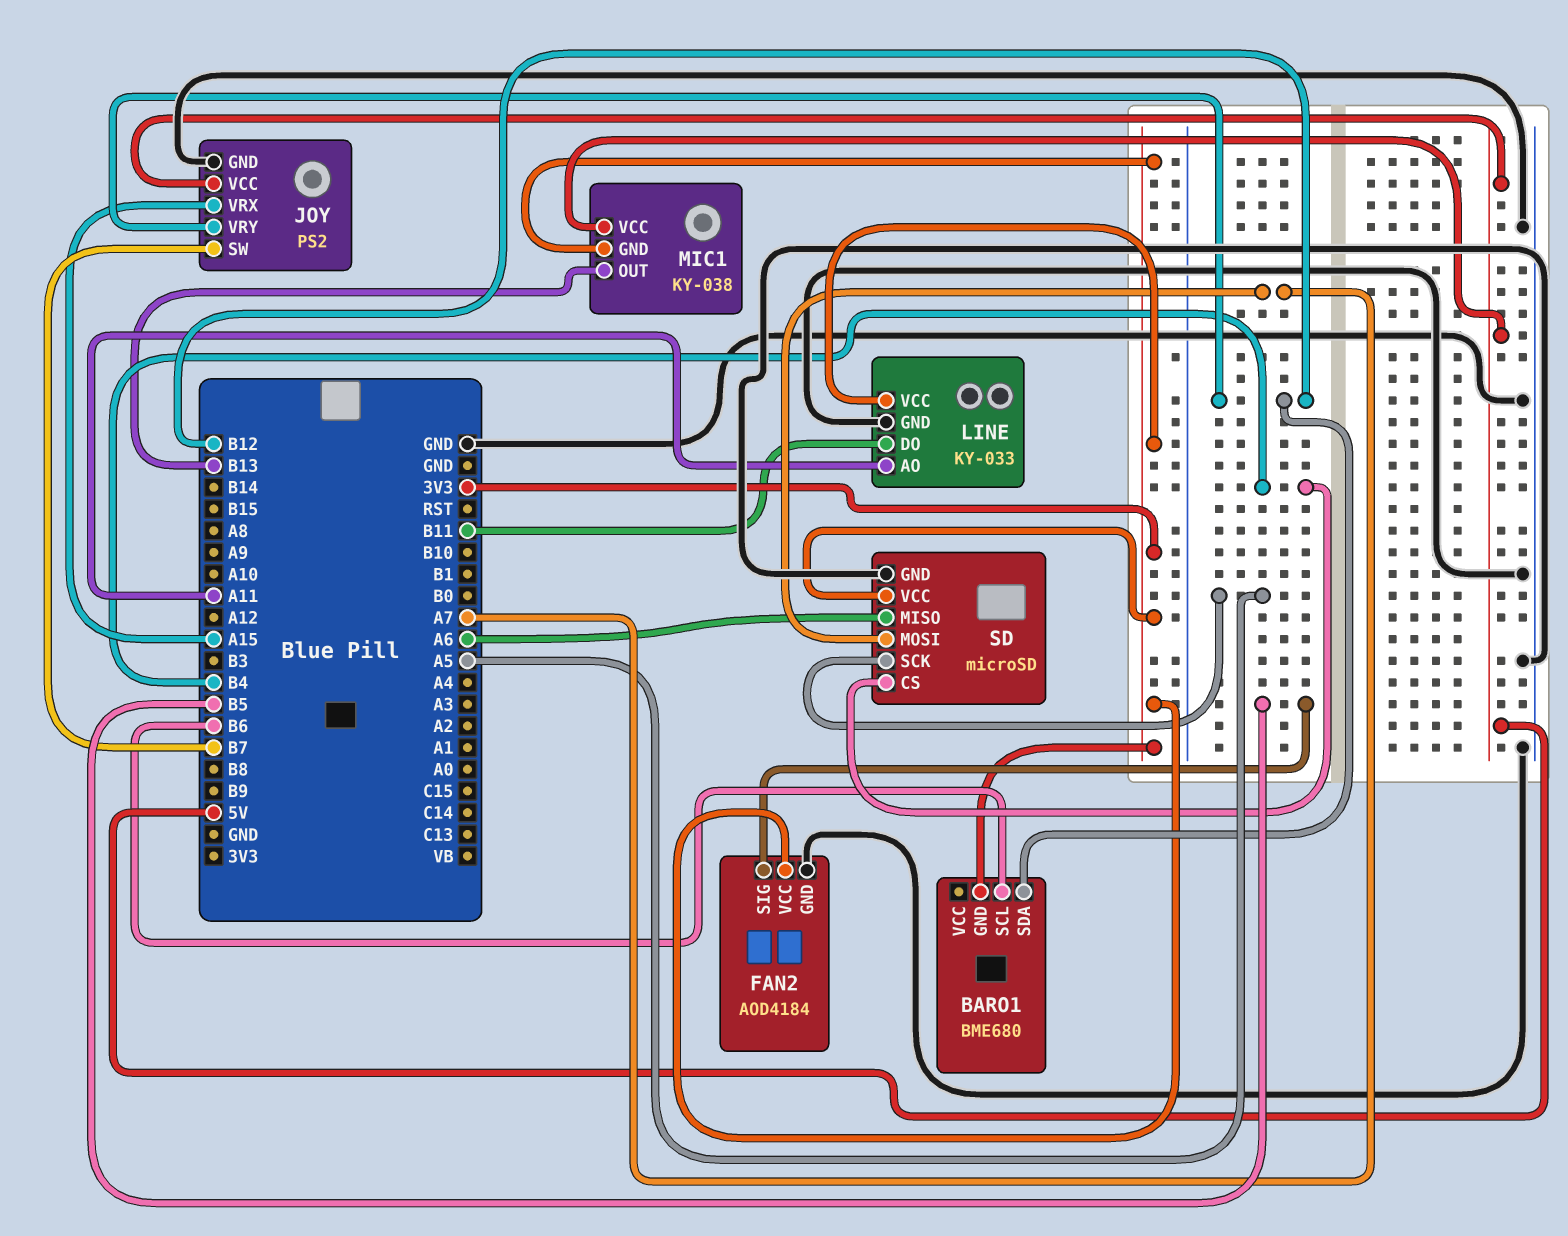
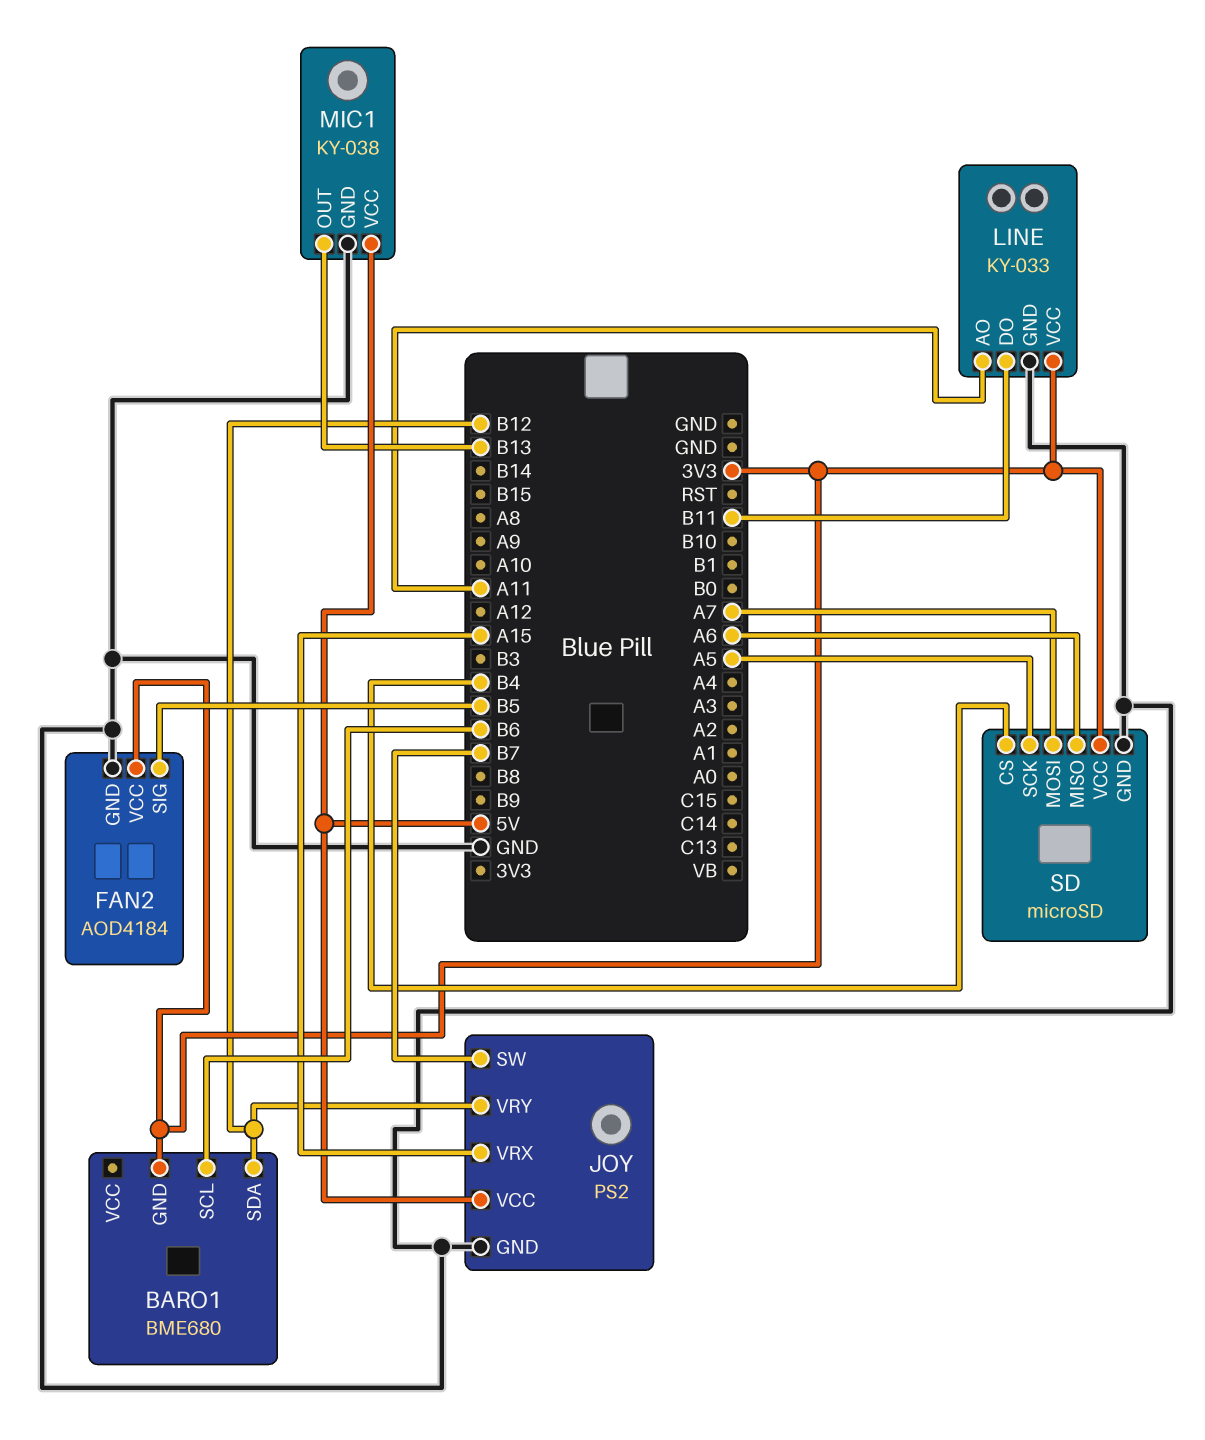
MIC1 pin GND: 3V3 -> GND

